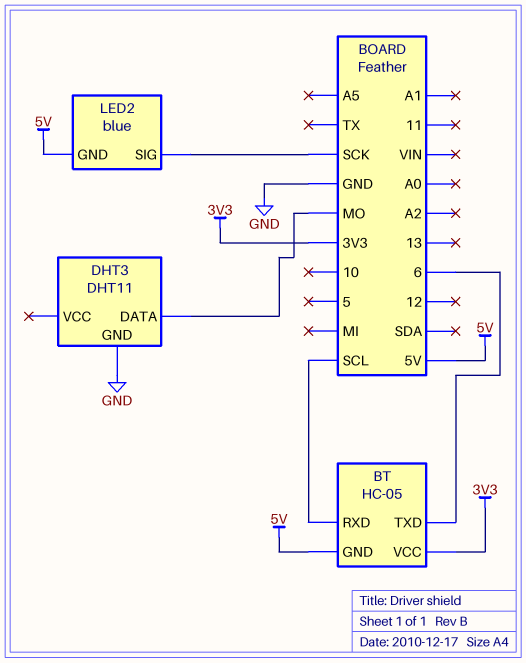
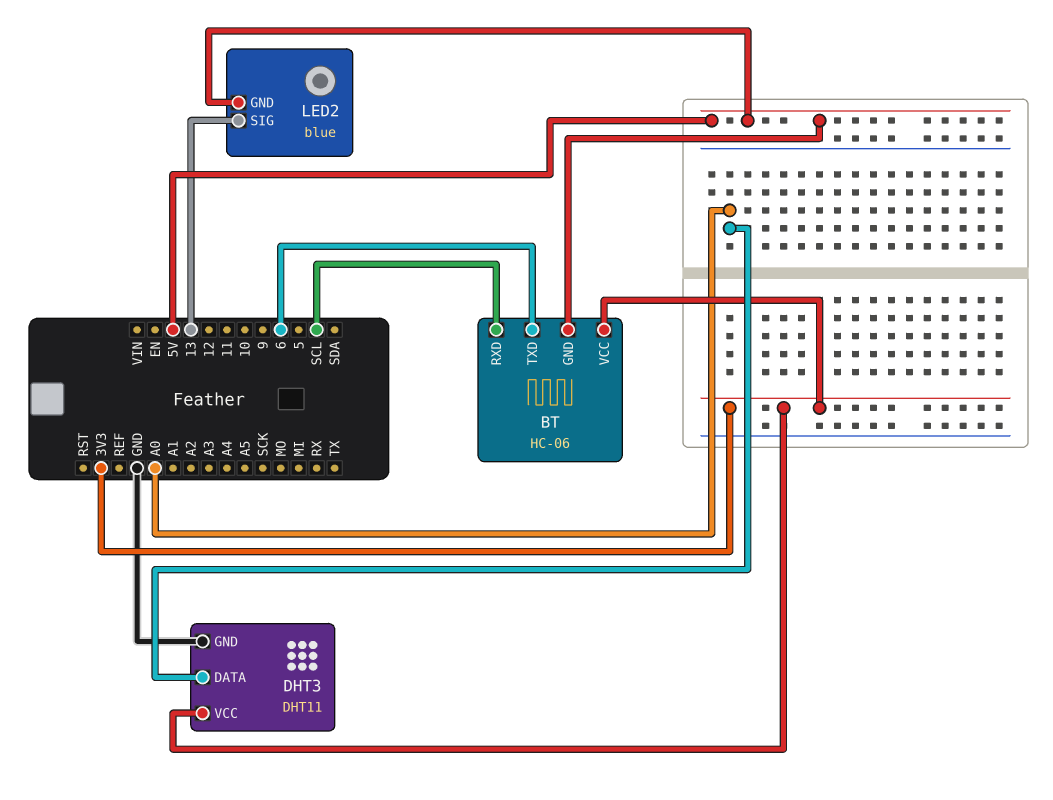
BT: HC-05 -> HC-06
DHT3 pin DATA: MO -> A0
DHT3 pin VCC: none -> 3V3
LED2 pin SIG: SCK -> 13

